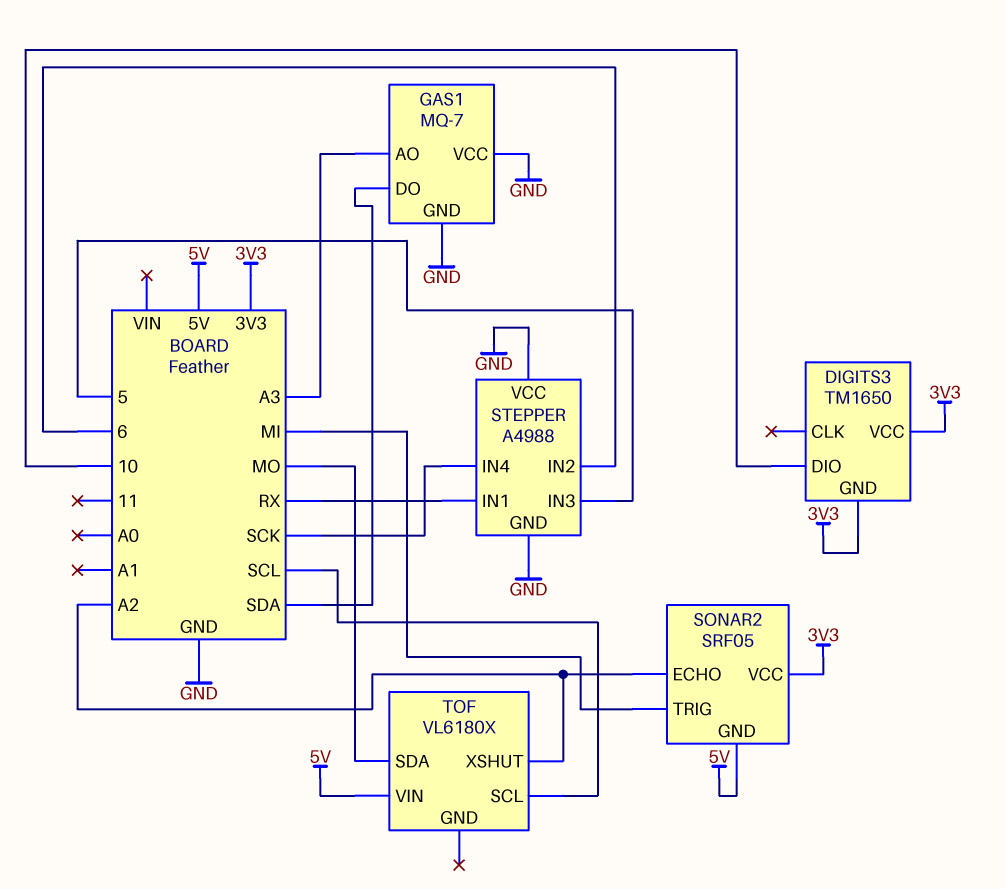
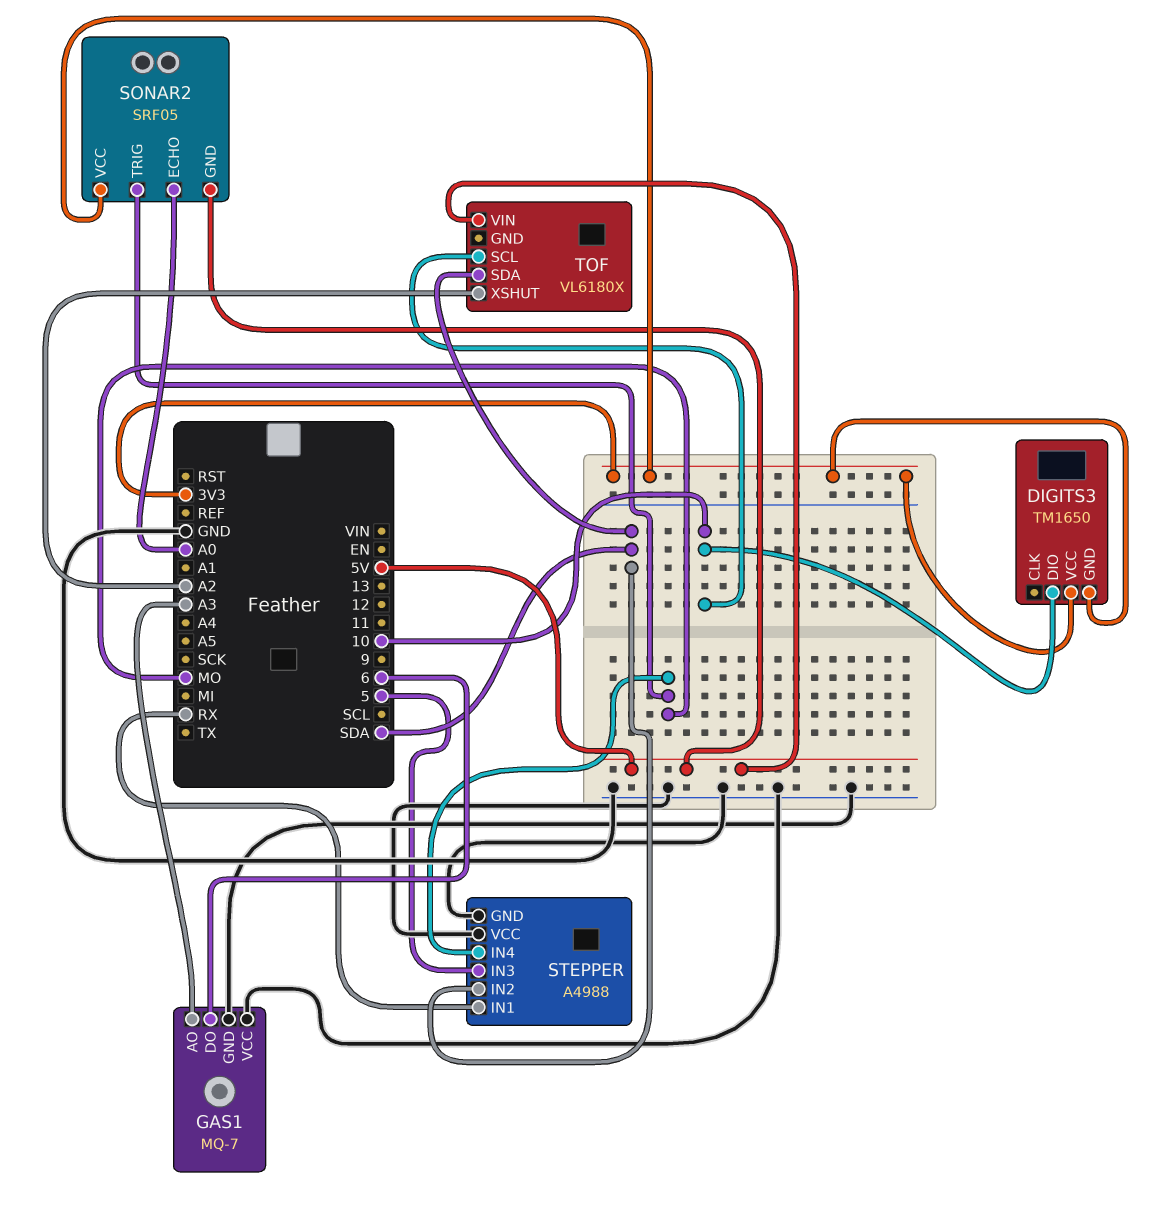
GAS1 pin DO: SDA -> 6
SONAR2 pin ECHO: A2 -> A0
SONAR2 pin TRIG: MI -> MO
STEPPER pin IN2: 6 -> SDA
STEPPER pin IN4: SCK -> MO
TOF pin SCL: SCL -> 10
TOF pin SDA: MO -> SDA

